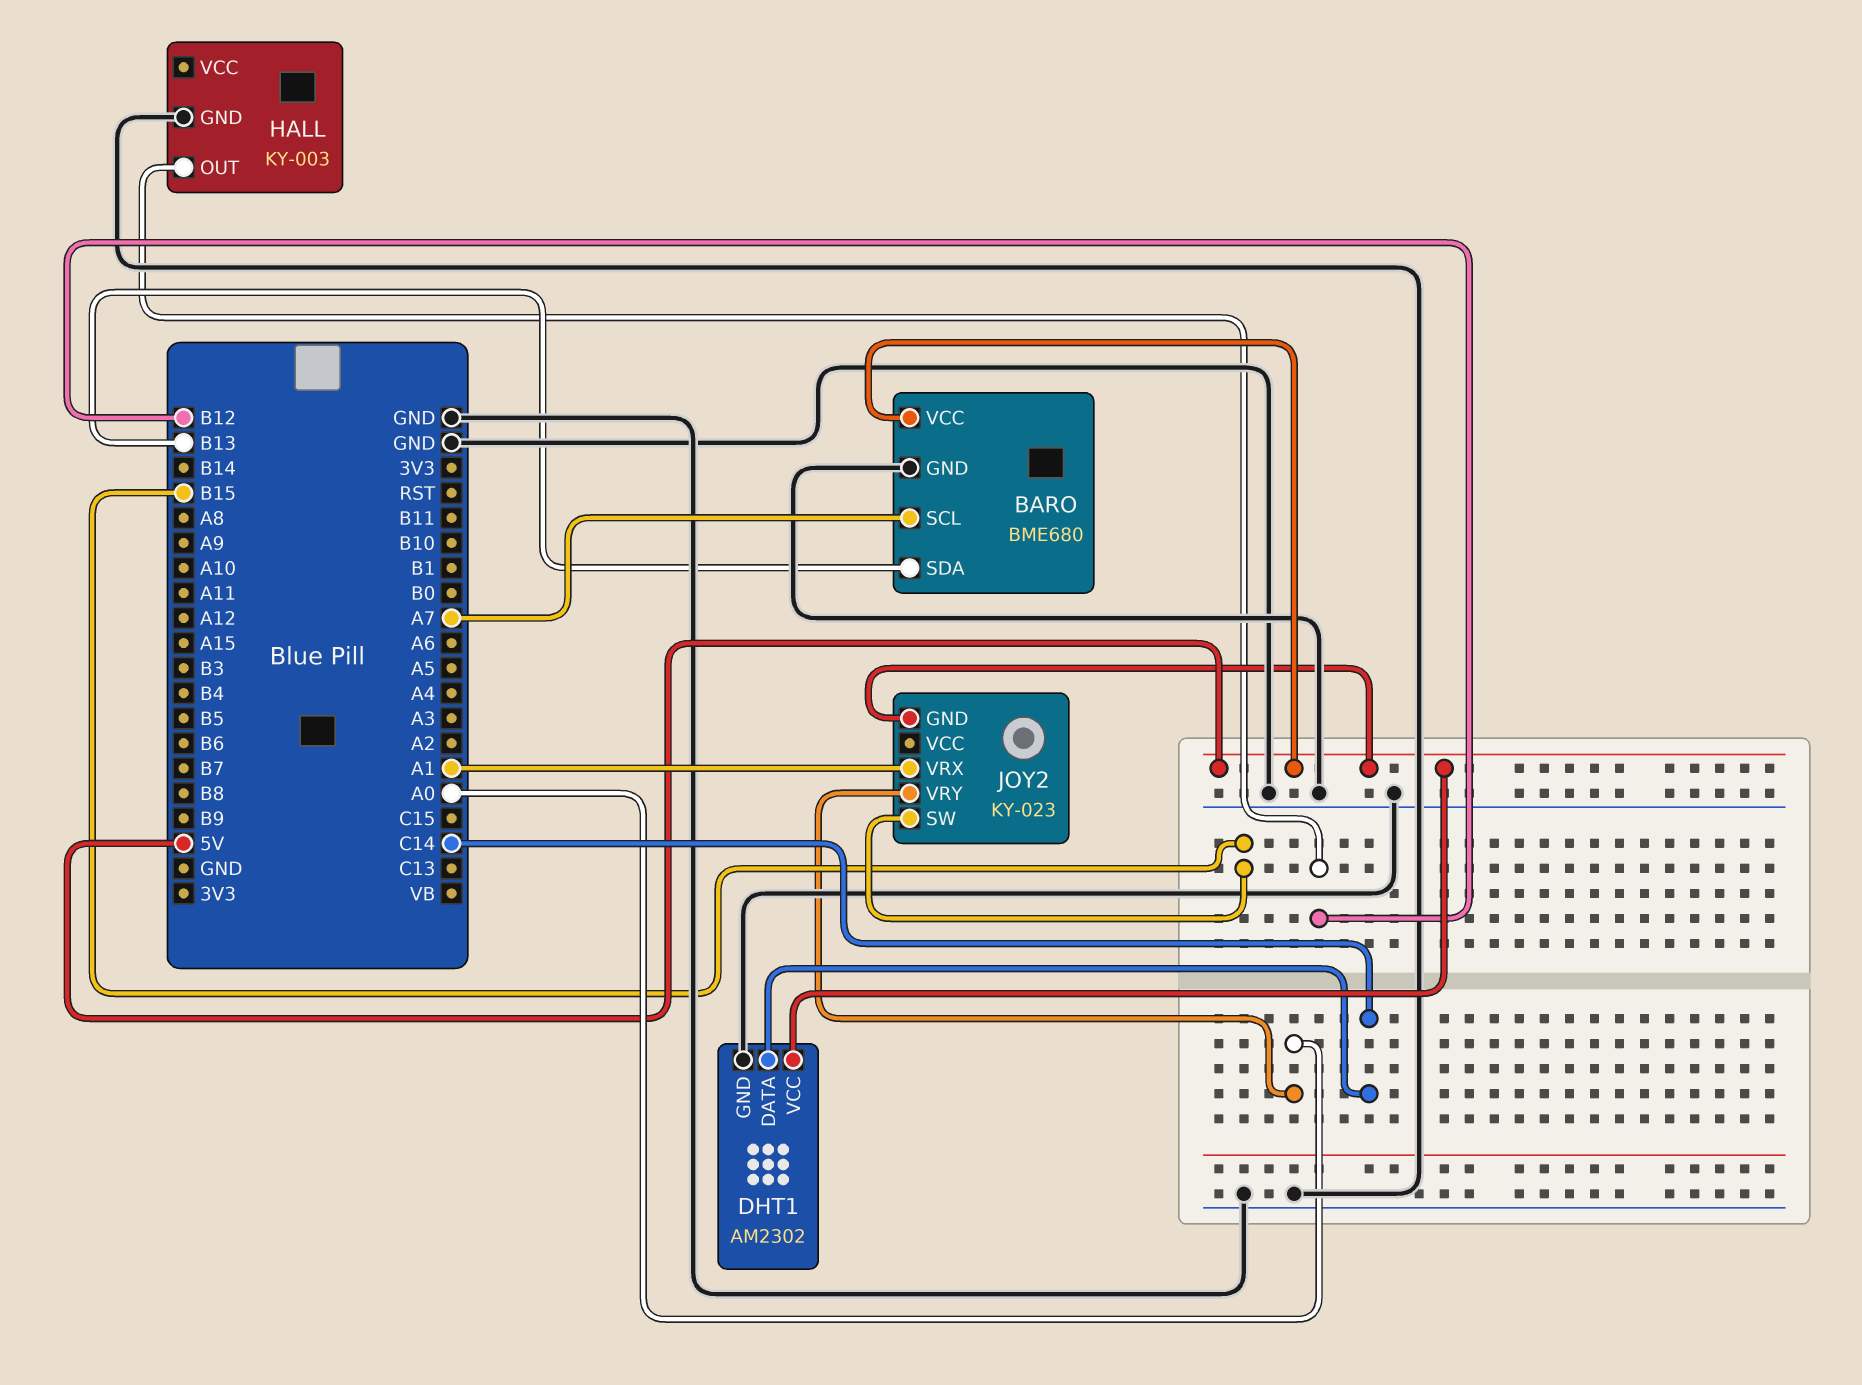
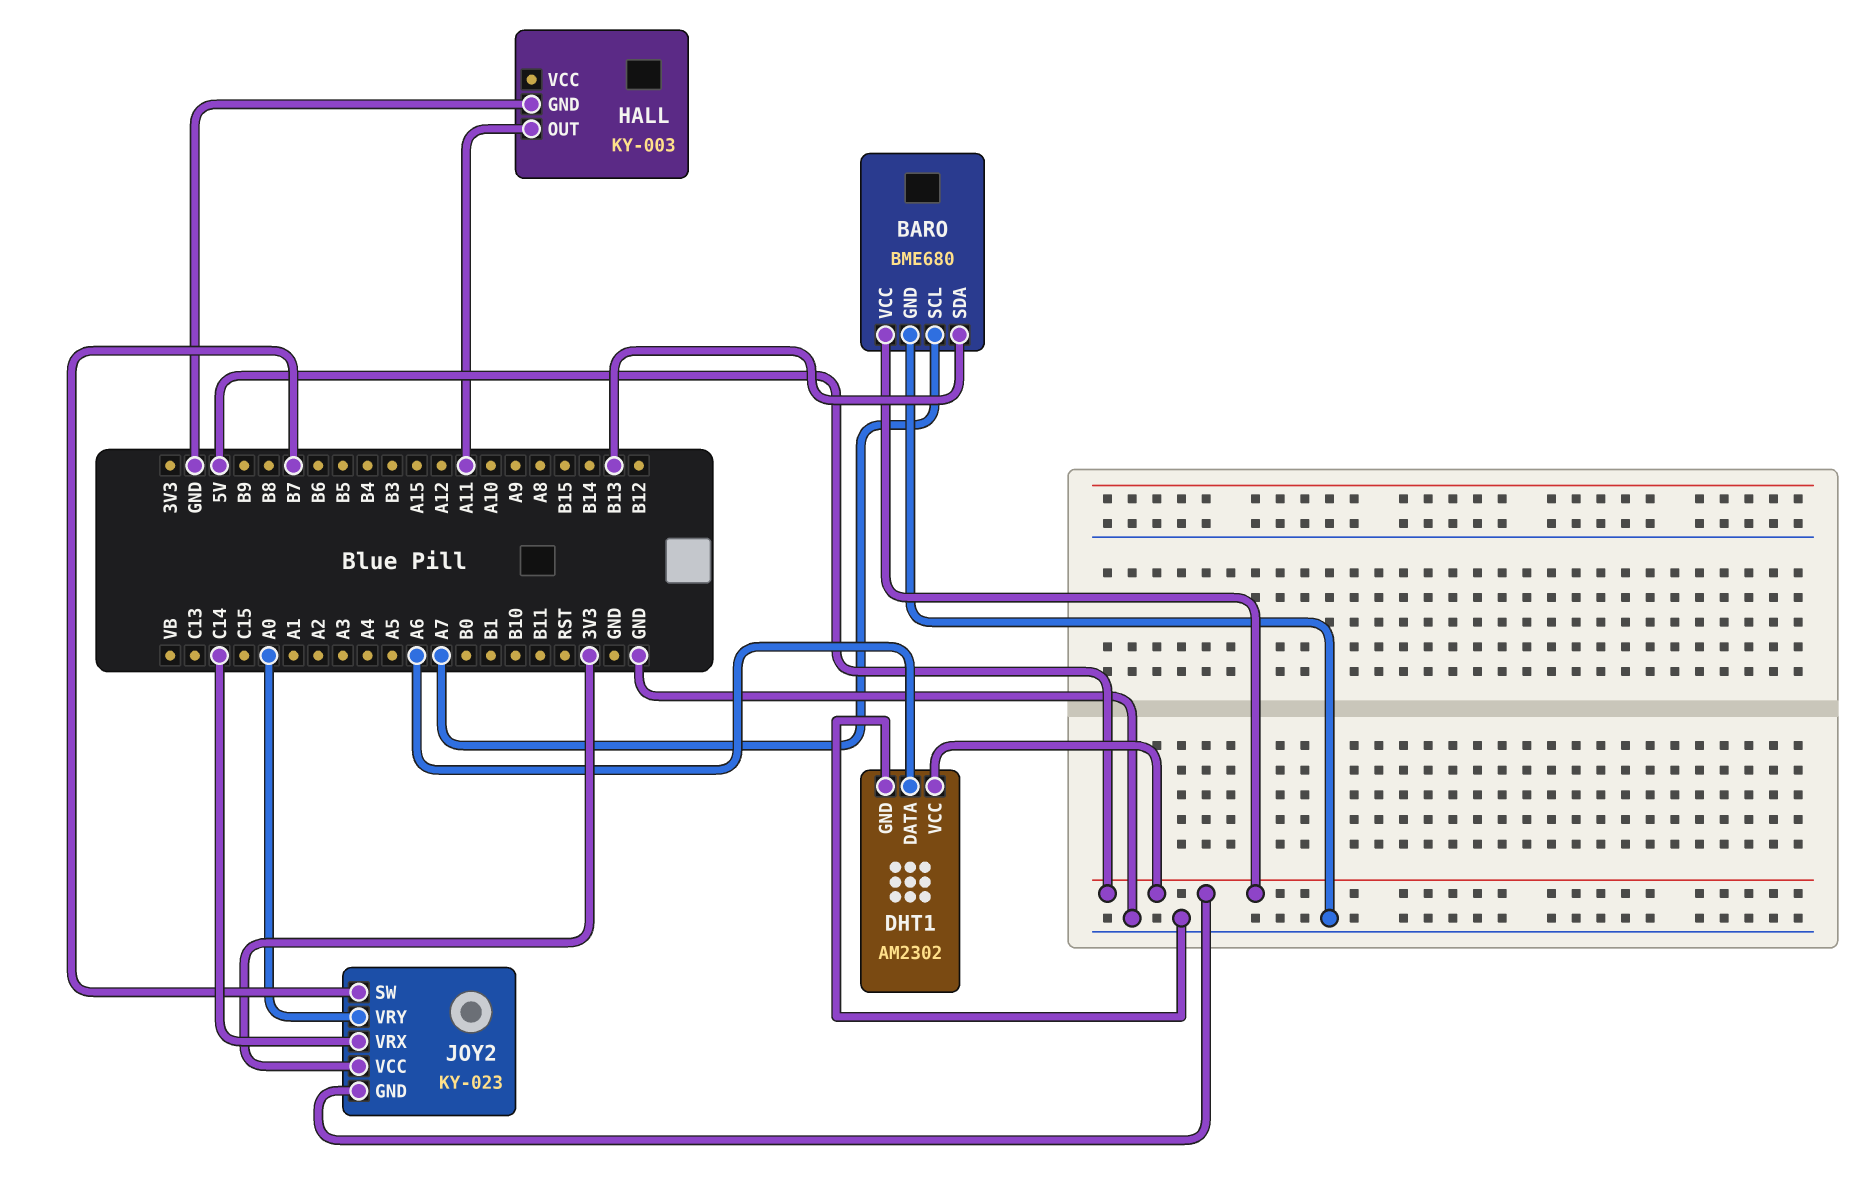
DHT1 pin DATA: C14 -> A6
HALL pin OUT: B12 -> A11
JOY2 pin SW: B15 -> B7
JOY2 pin VCC: none -> 3V3
JOY2 pin VRX: A1 -> C14

